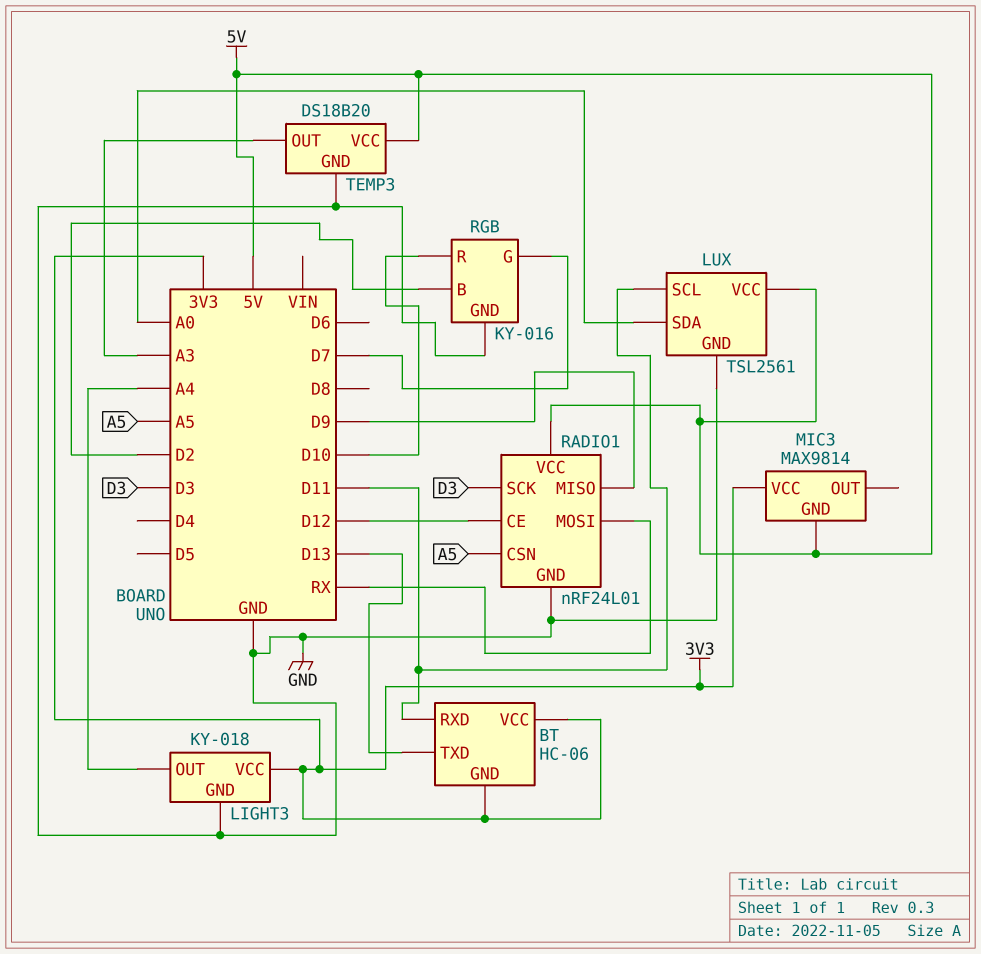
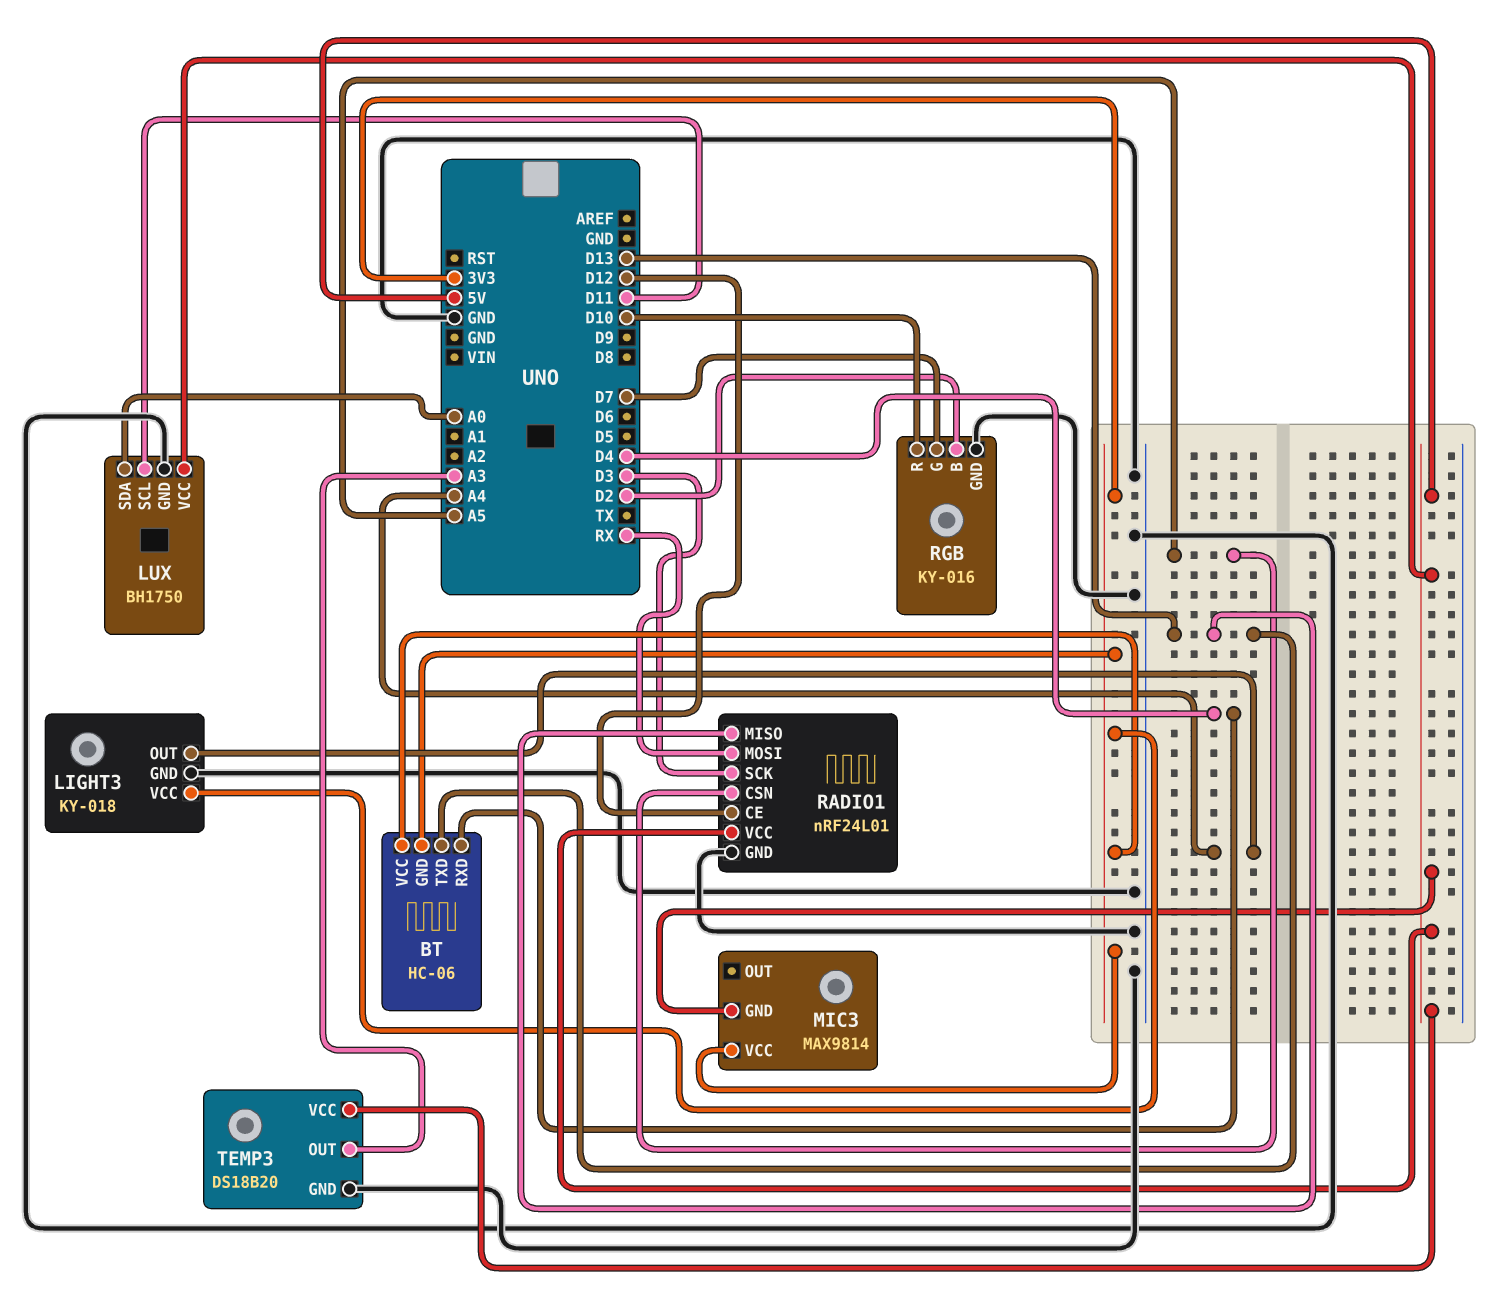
BT pin RXD: D11 -> D4
LUX: TSL2561 -> BH1750
RADIO1 pin MISO: D9 -> D13

